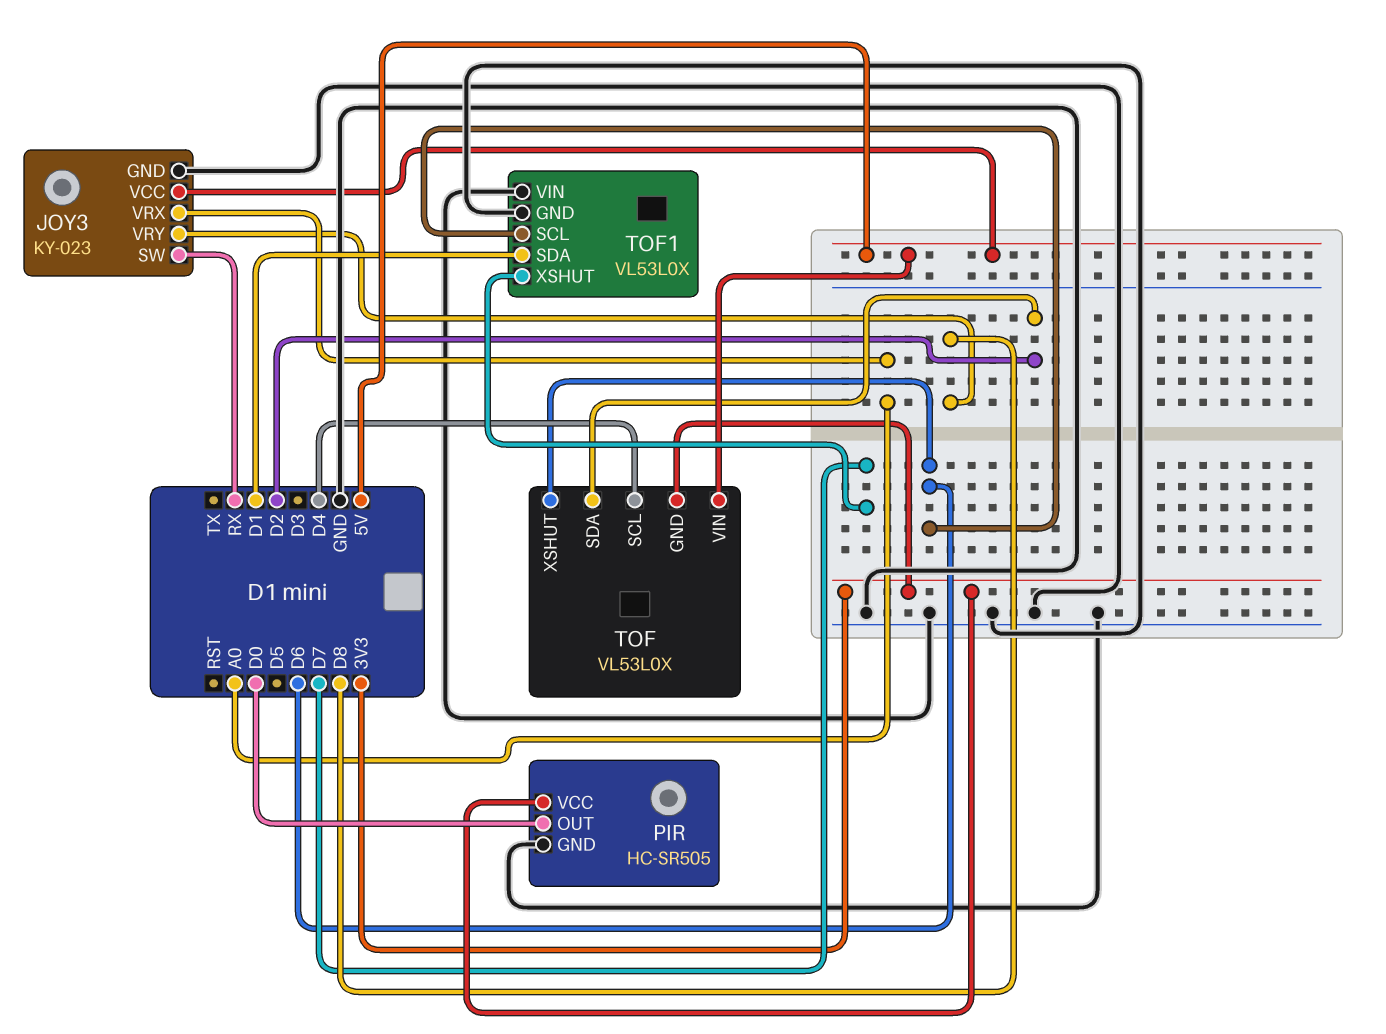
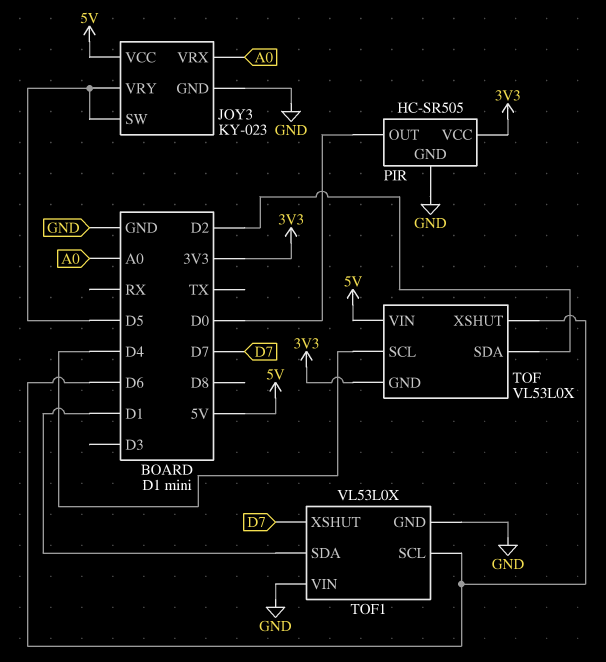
JOY3 pin SW: RX -> D5
JOY3 pin VRY: D8 -> D5

